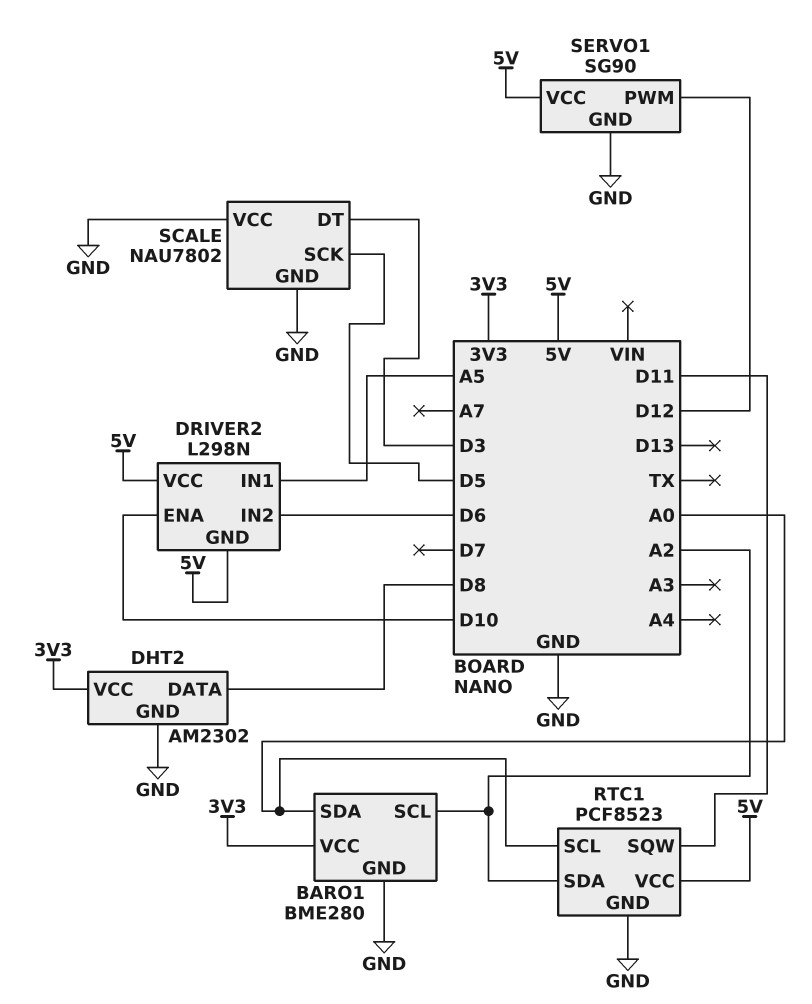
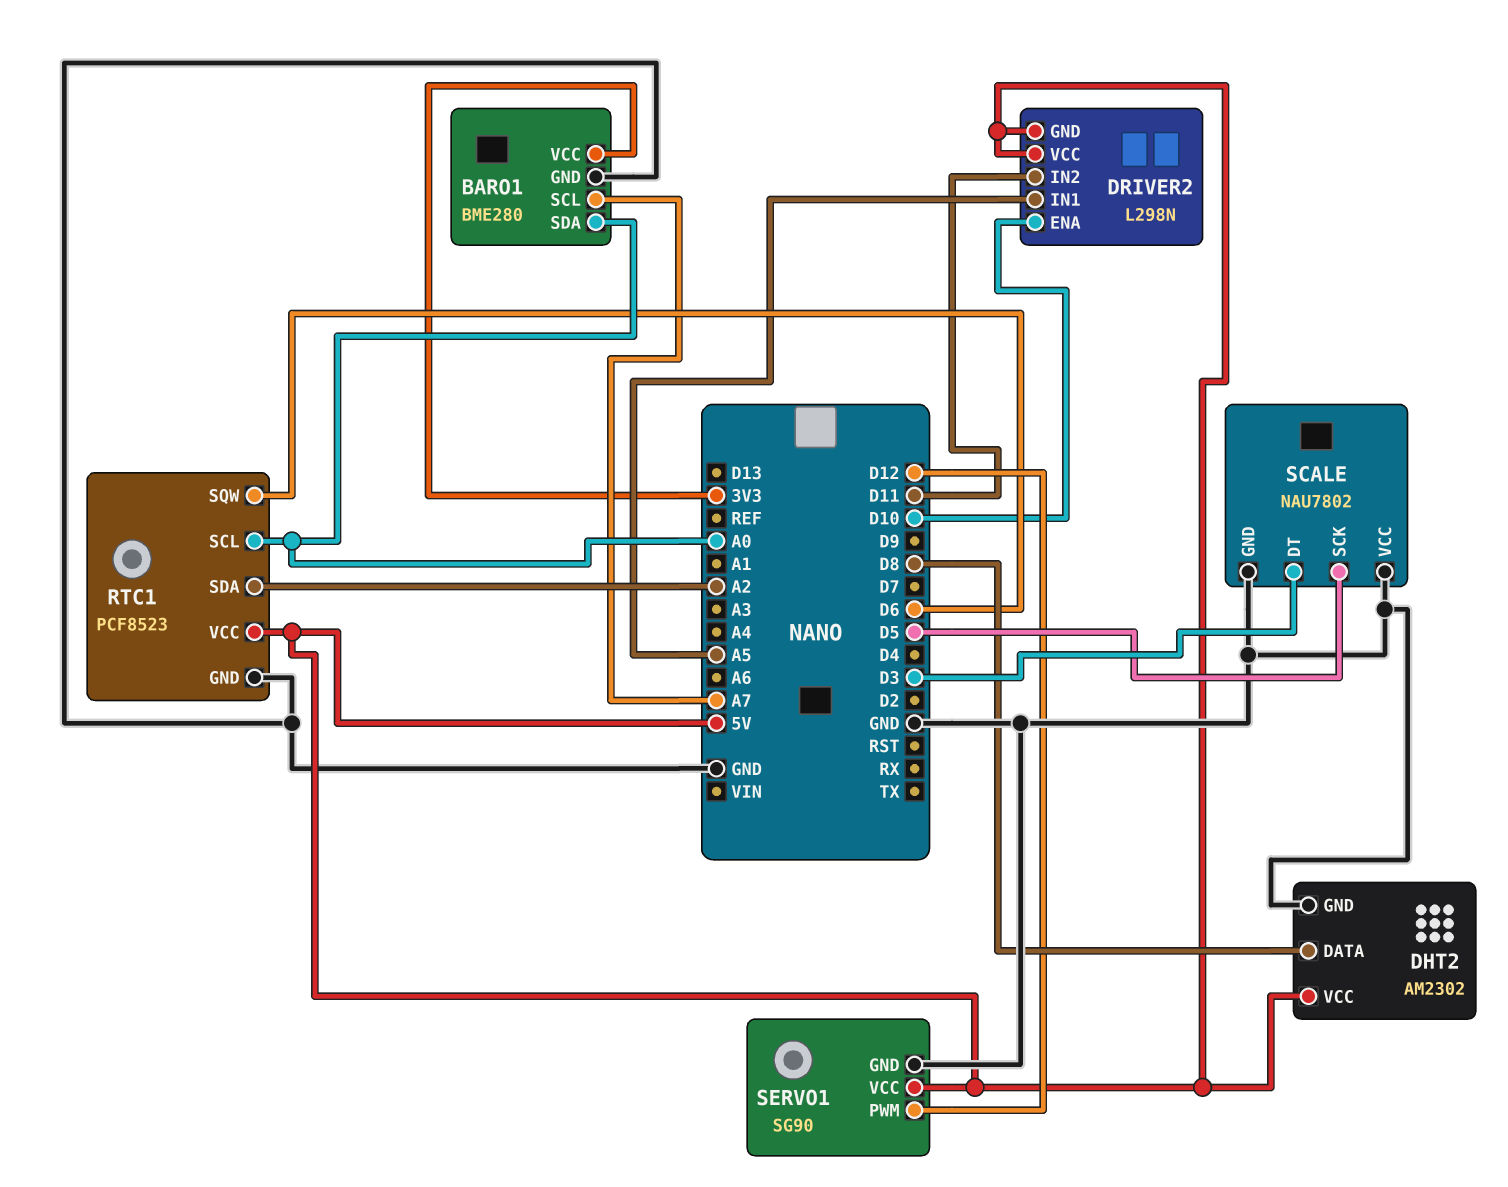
BARO1 pin SCL: A2 -> A7
DHT2 pin VCC: 3V3 -> 5V
DRIVER2 pin IN2: D6 -> D11
RTC1 pin SQW: D11 -> D6

